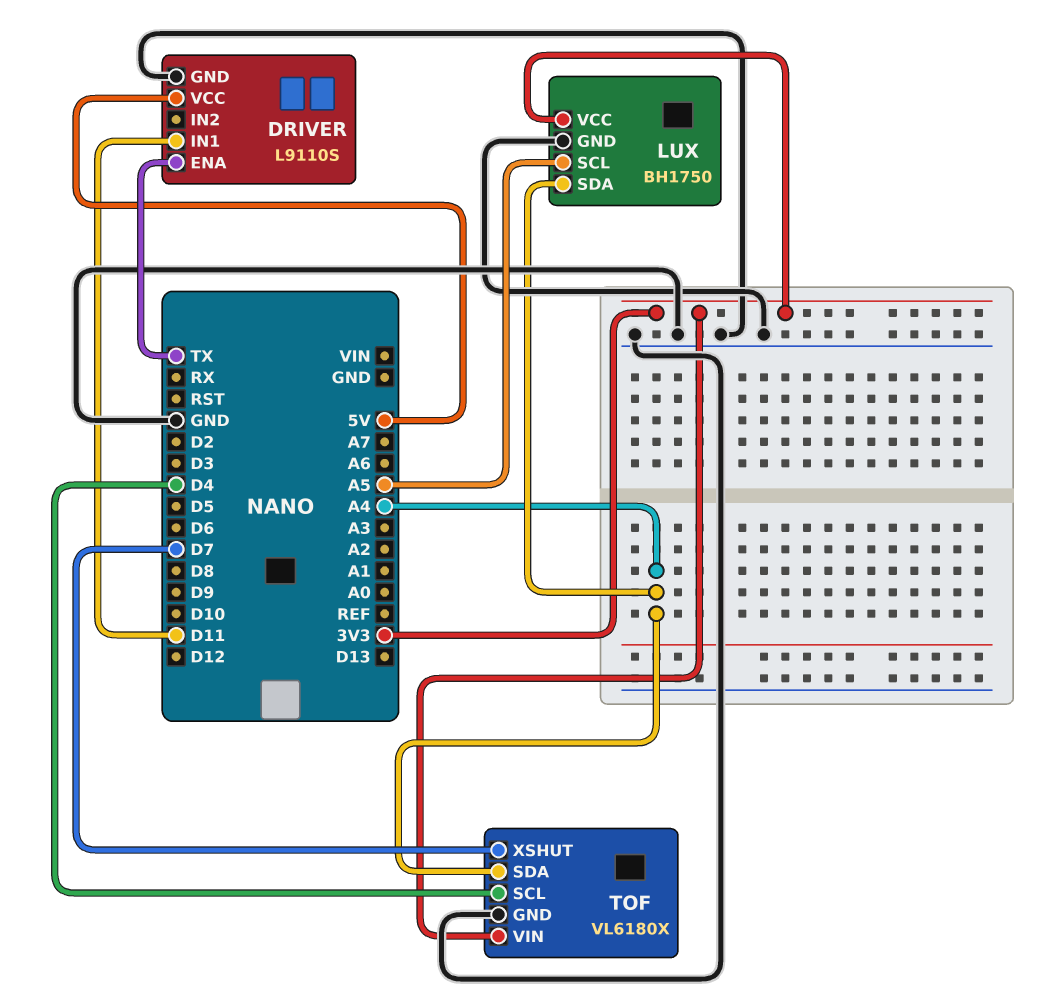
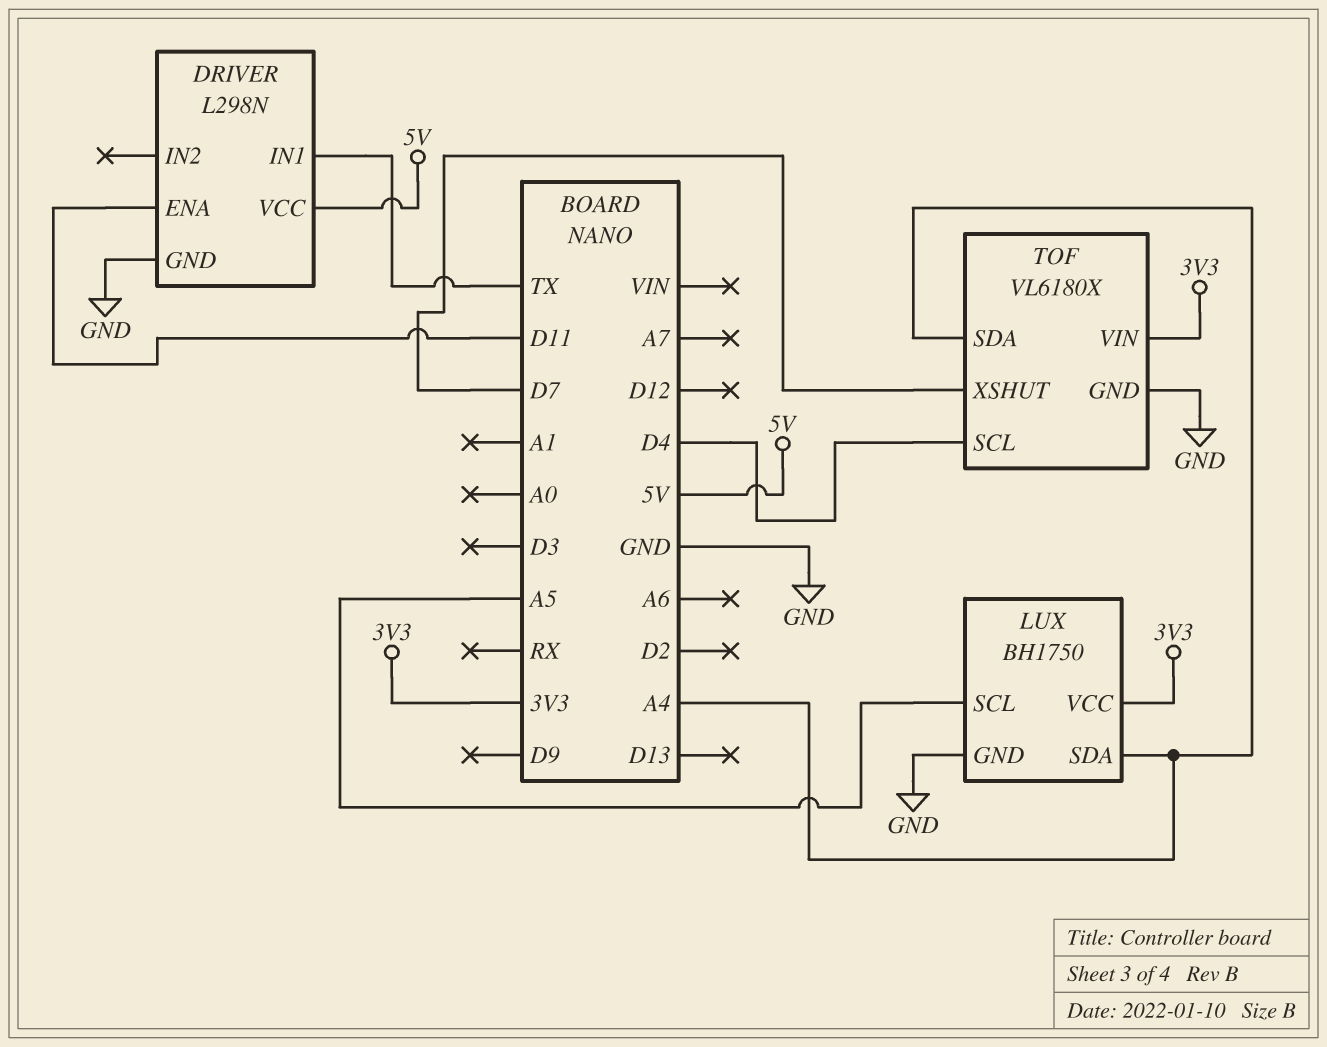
DRIVER: L9110S -> L298N
DRIVER pin ENA: TX -> D11
DRIVER pin IN1: D11 -> TX

